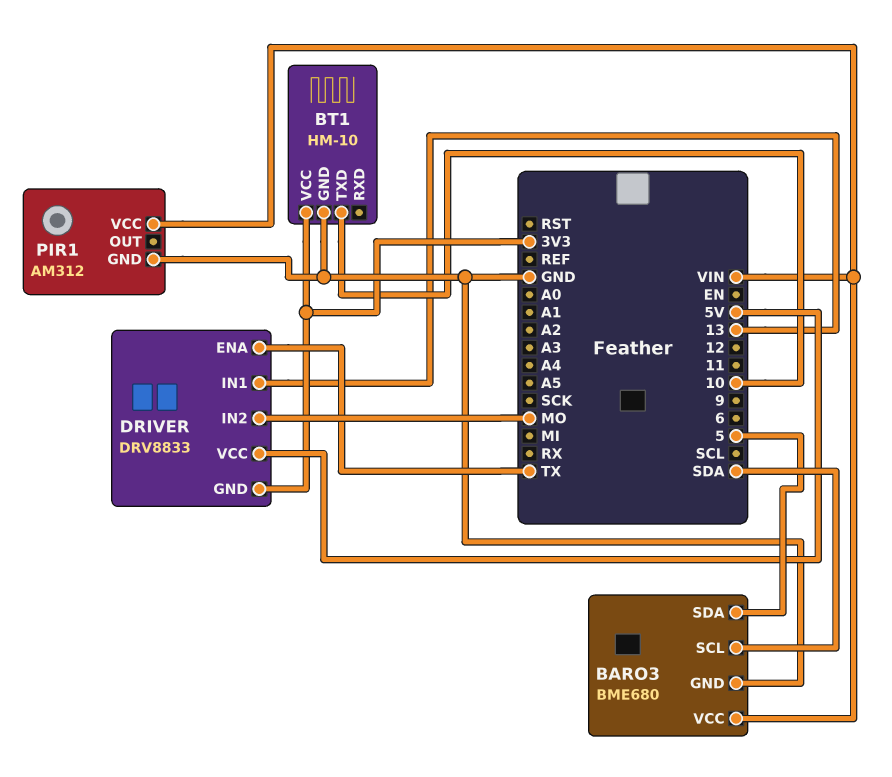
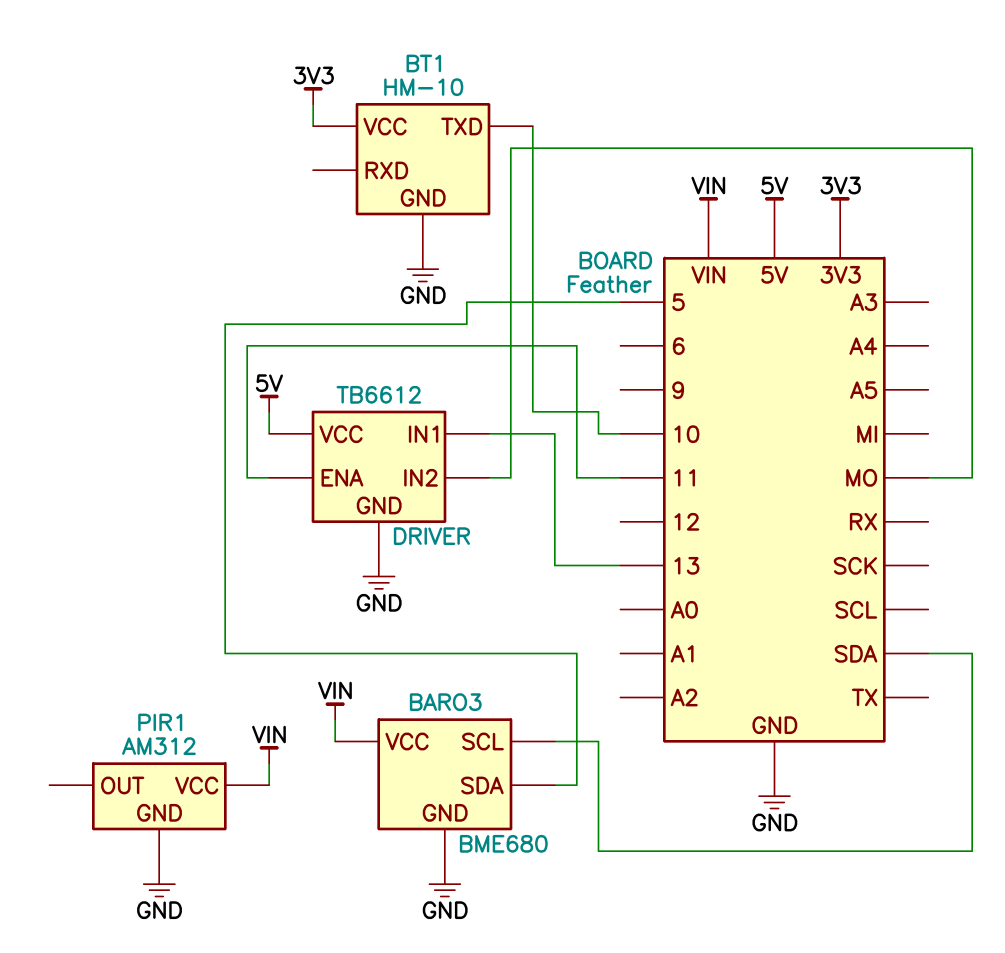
DRIVER: DRV8833 -> TB6612
DRIVER pin ENA: TX -> 11
DRIVER pin GND: 3V3 -> GND

